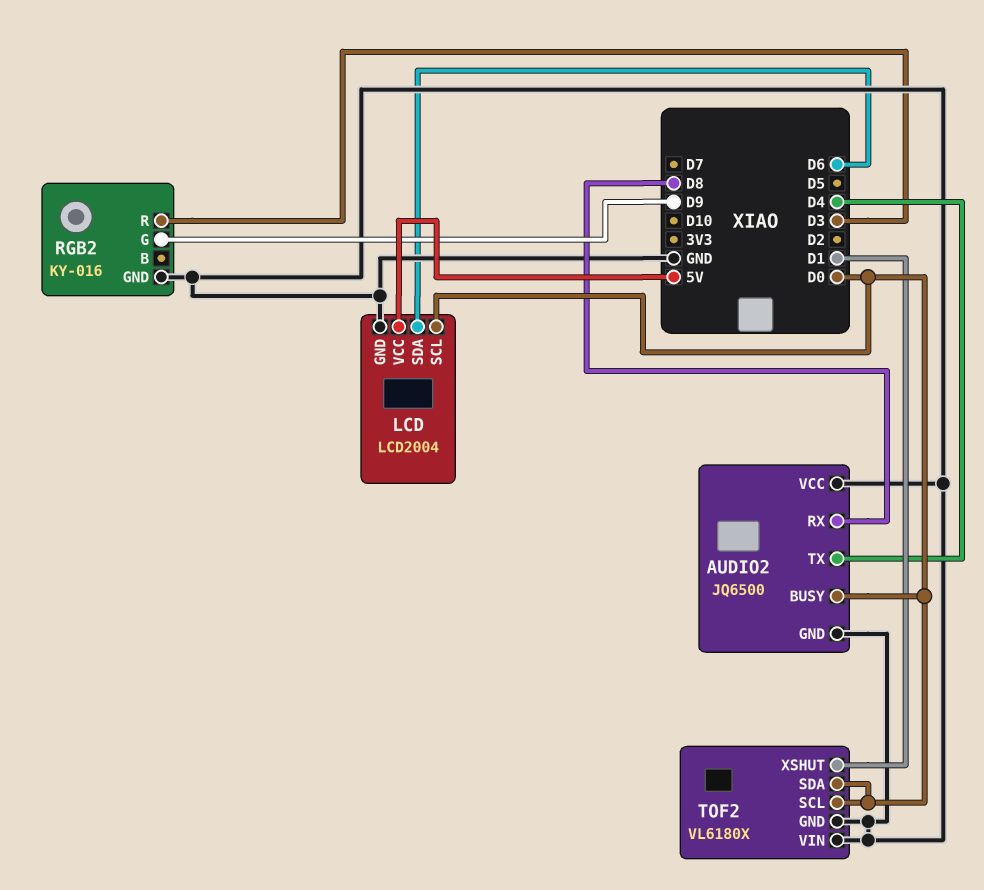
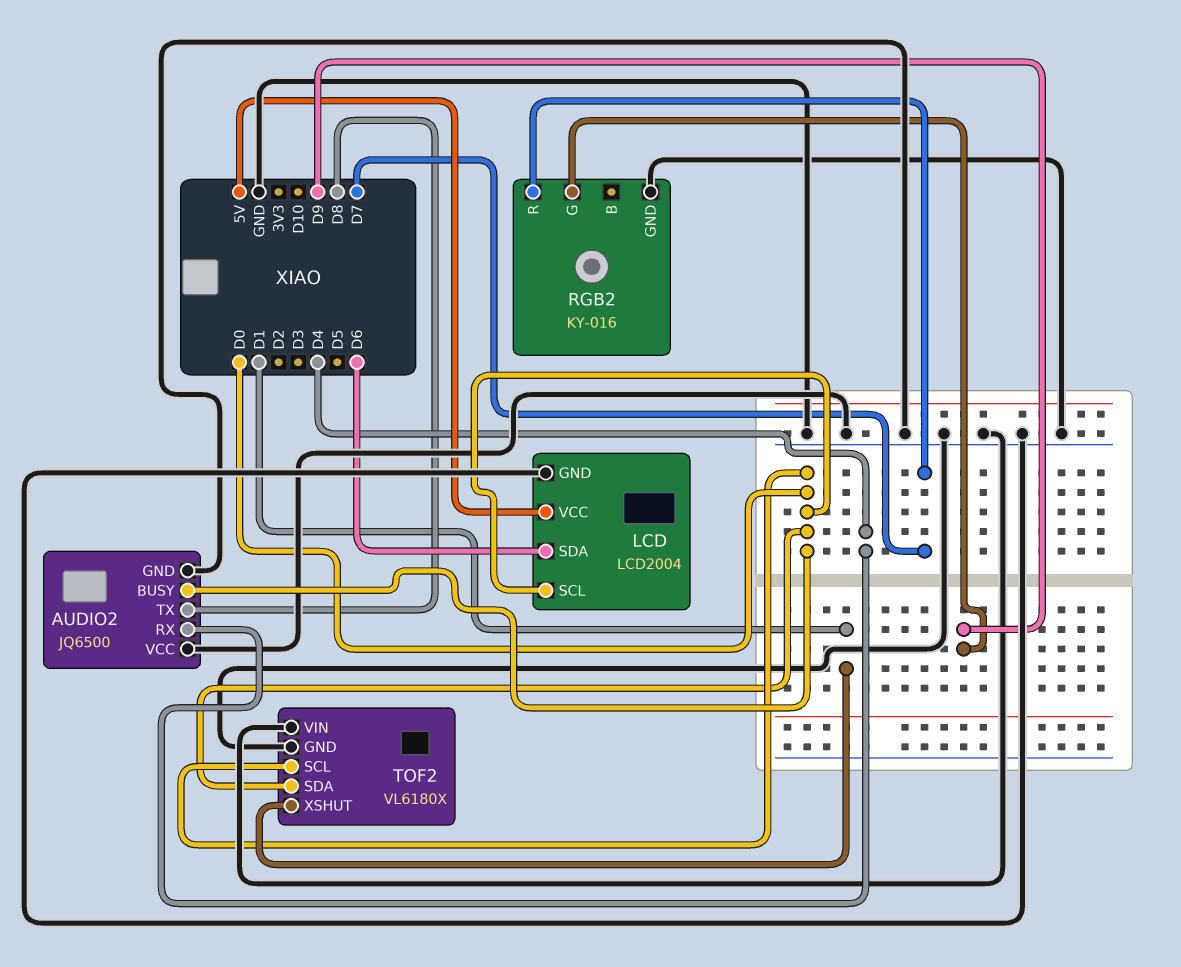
AUDIO2 pin RX: D8 -> D4
AUDIO2 pin TX: D4 -> D8
RGB2 pin R: D3 -> D7

